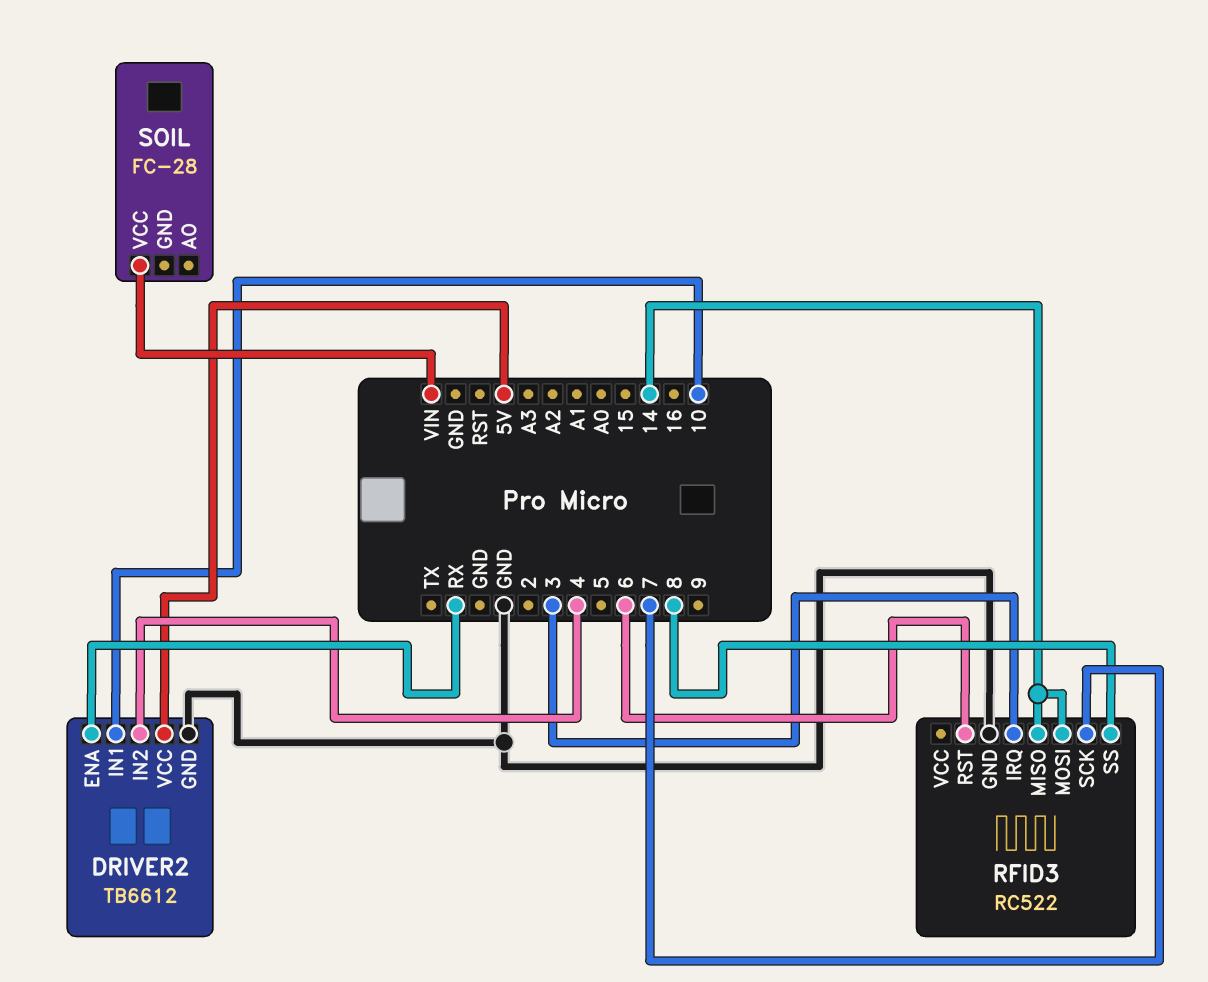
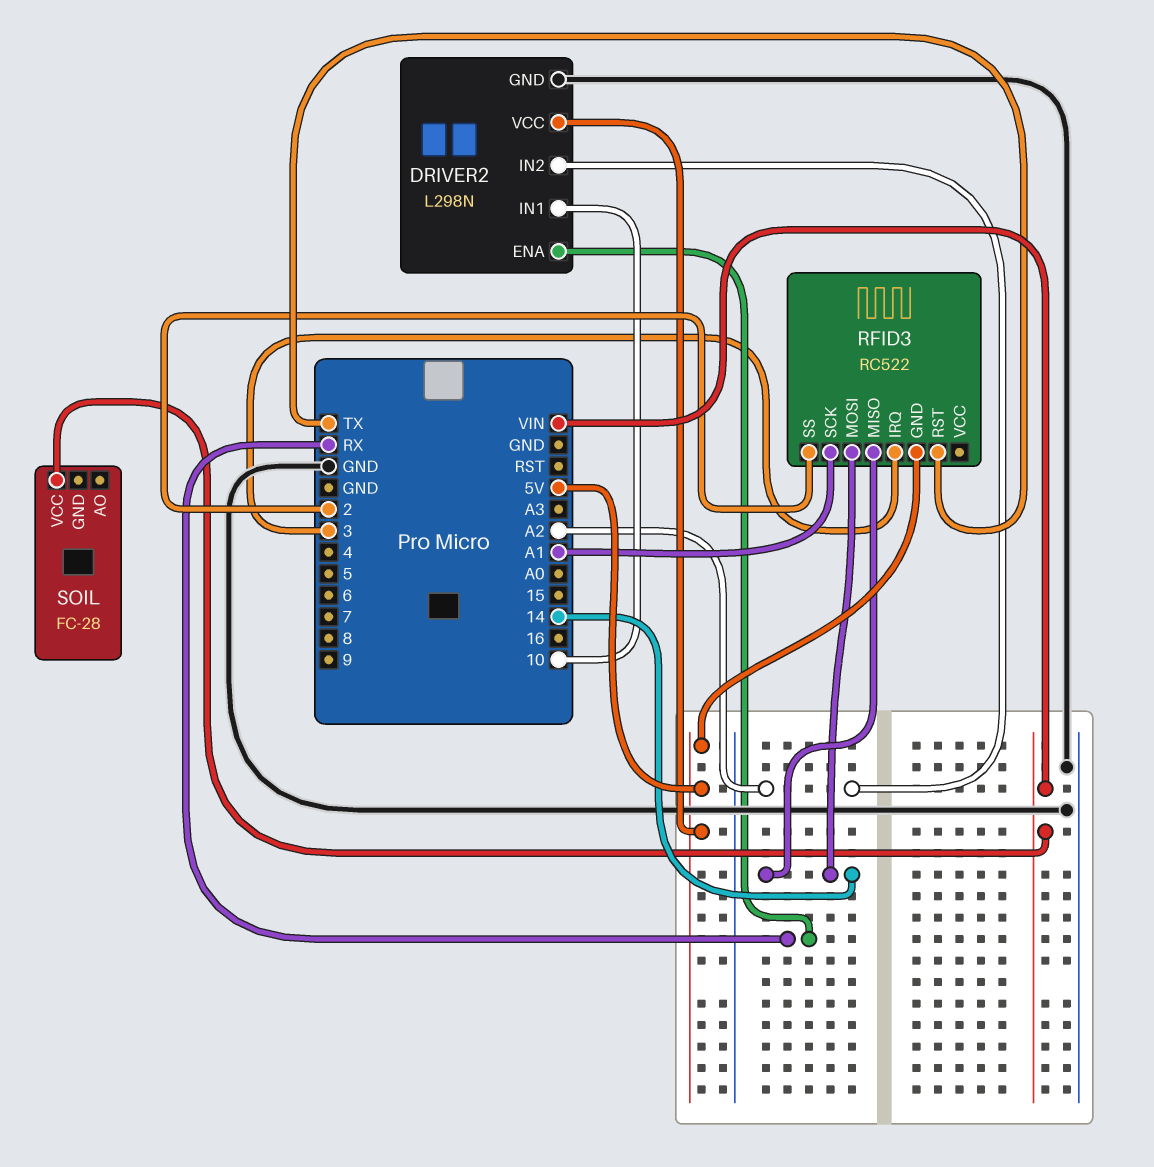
DRIVER2: TB6612 -> L298N
DRIVER2 pin IN2: 4 -> A2
RFID3 pin GND: GND -> 5V
RFID3 pin RST: 6 -> TX
RFID3 pin SCK: 7 -> A1
RFID3 pin SS: 8 -> 2

